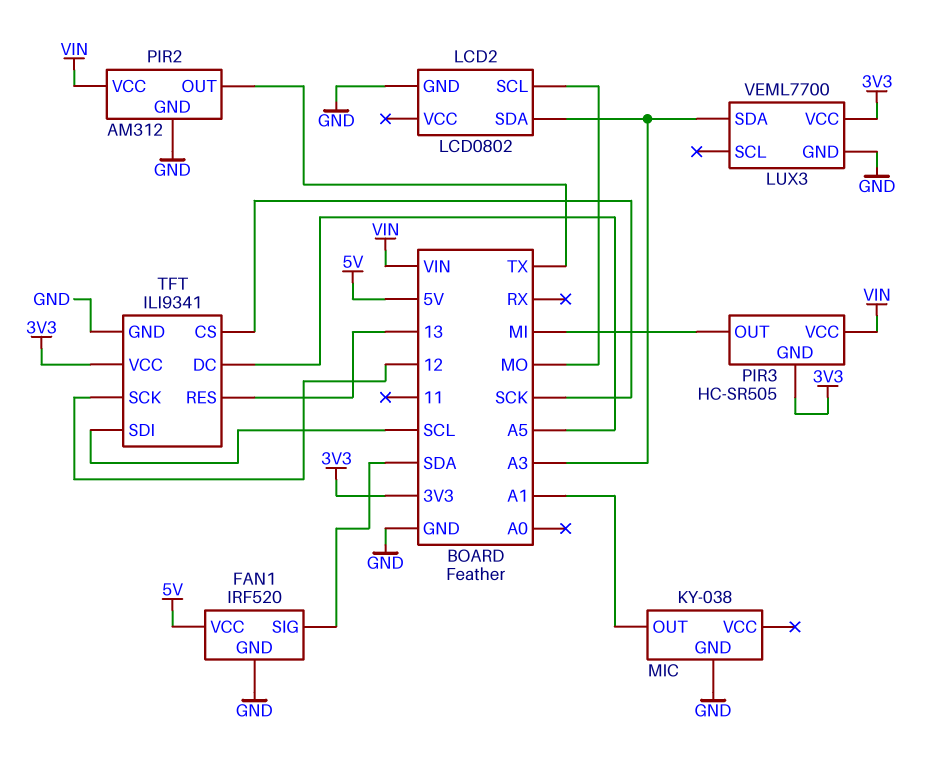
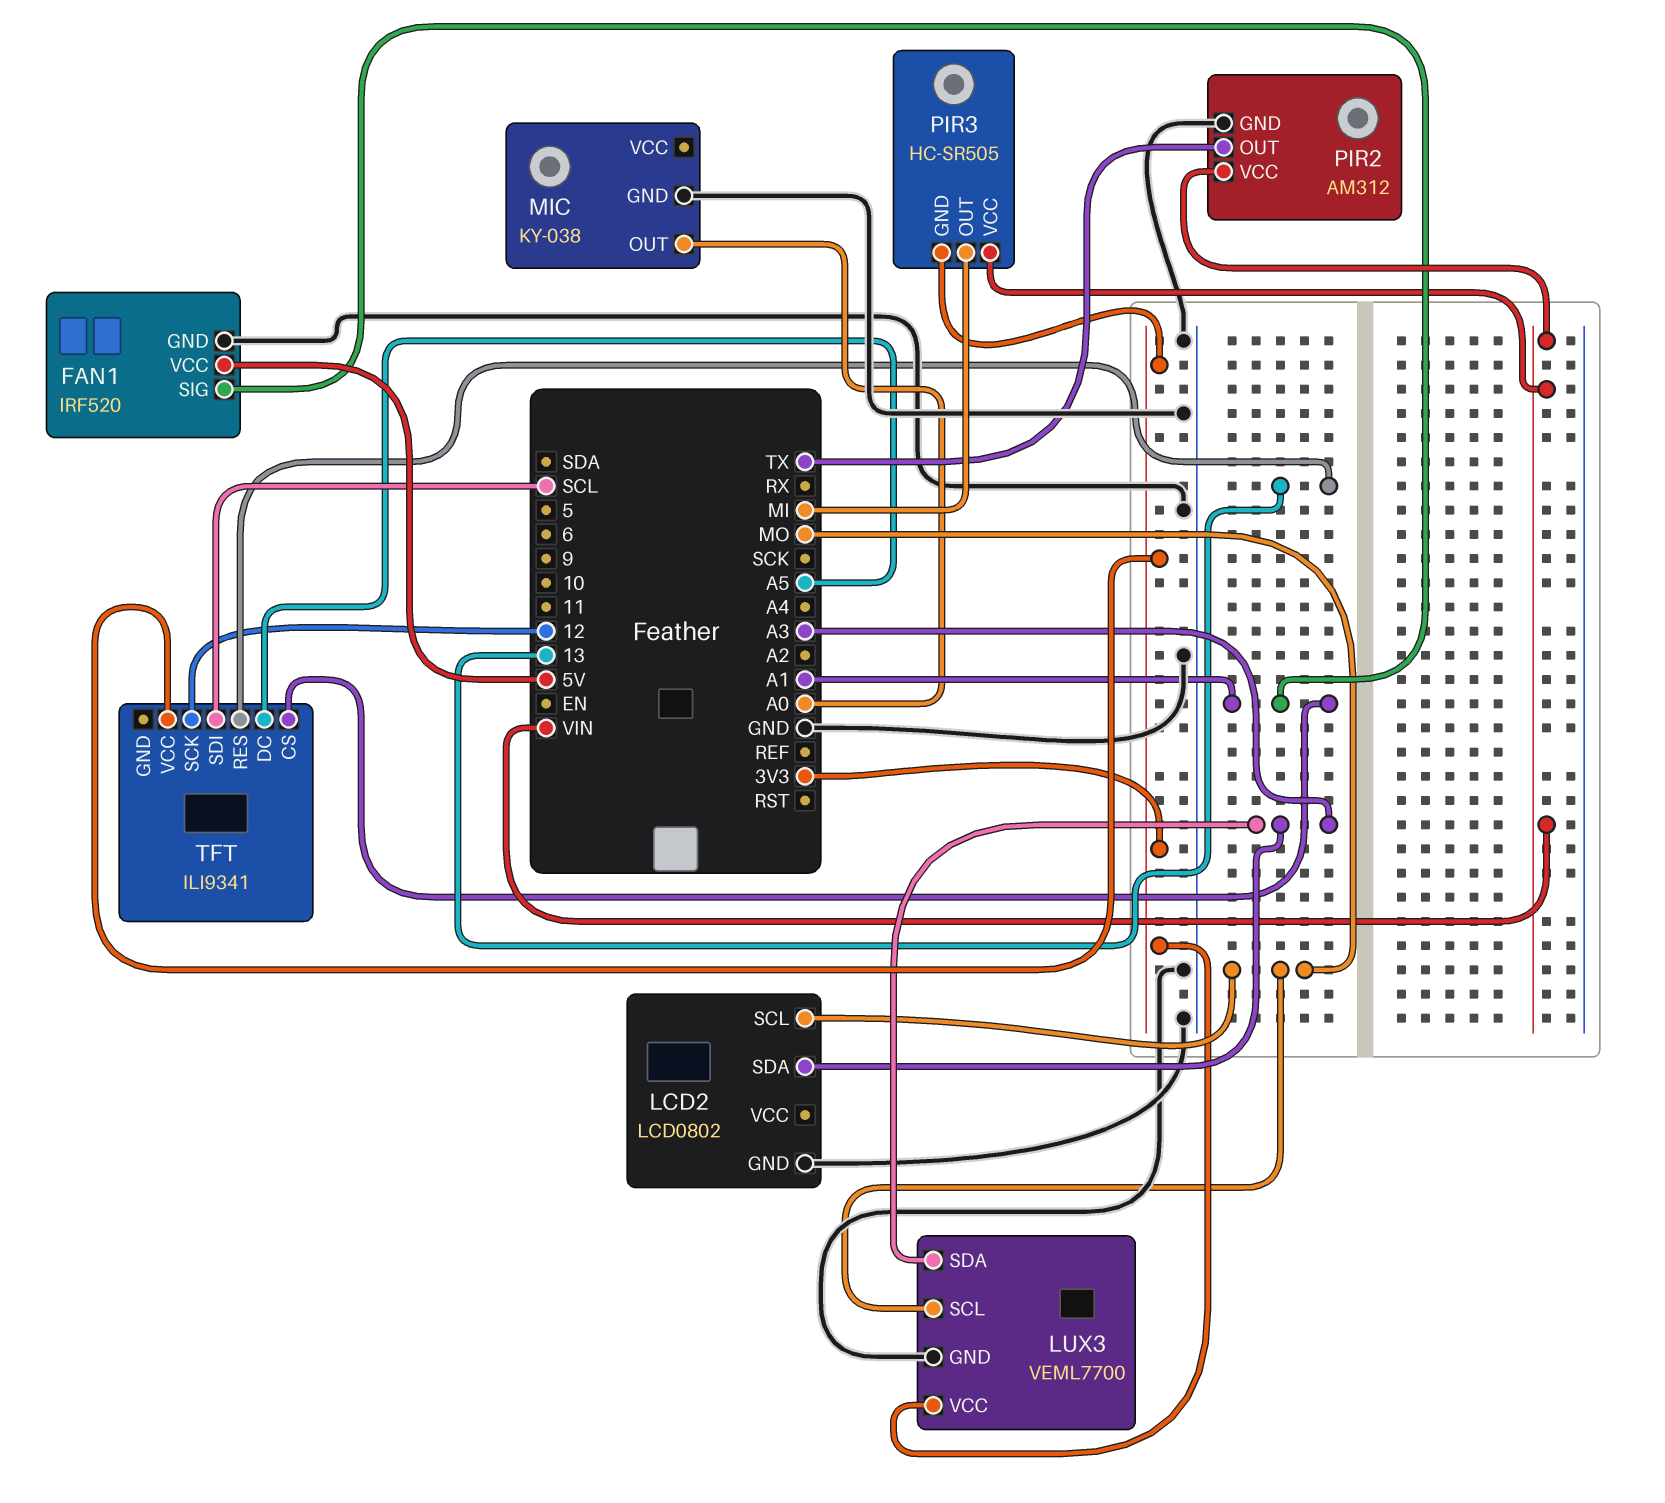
FAN1 pin SIG: SDA -> A1
LUX3 pin SCL: none -> MO
MIC pin OUT: A1 -> A0
TFT pin CS: SCK -> A1
TFT pin GND: GND -> none

